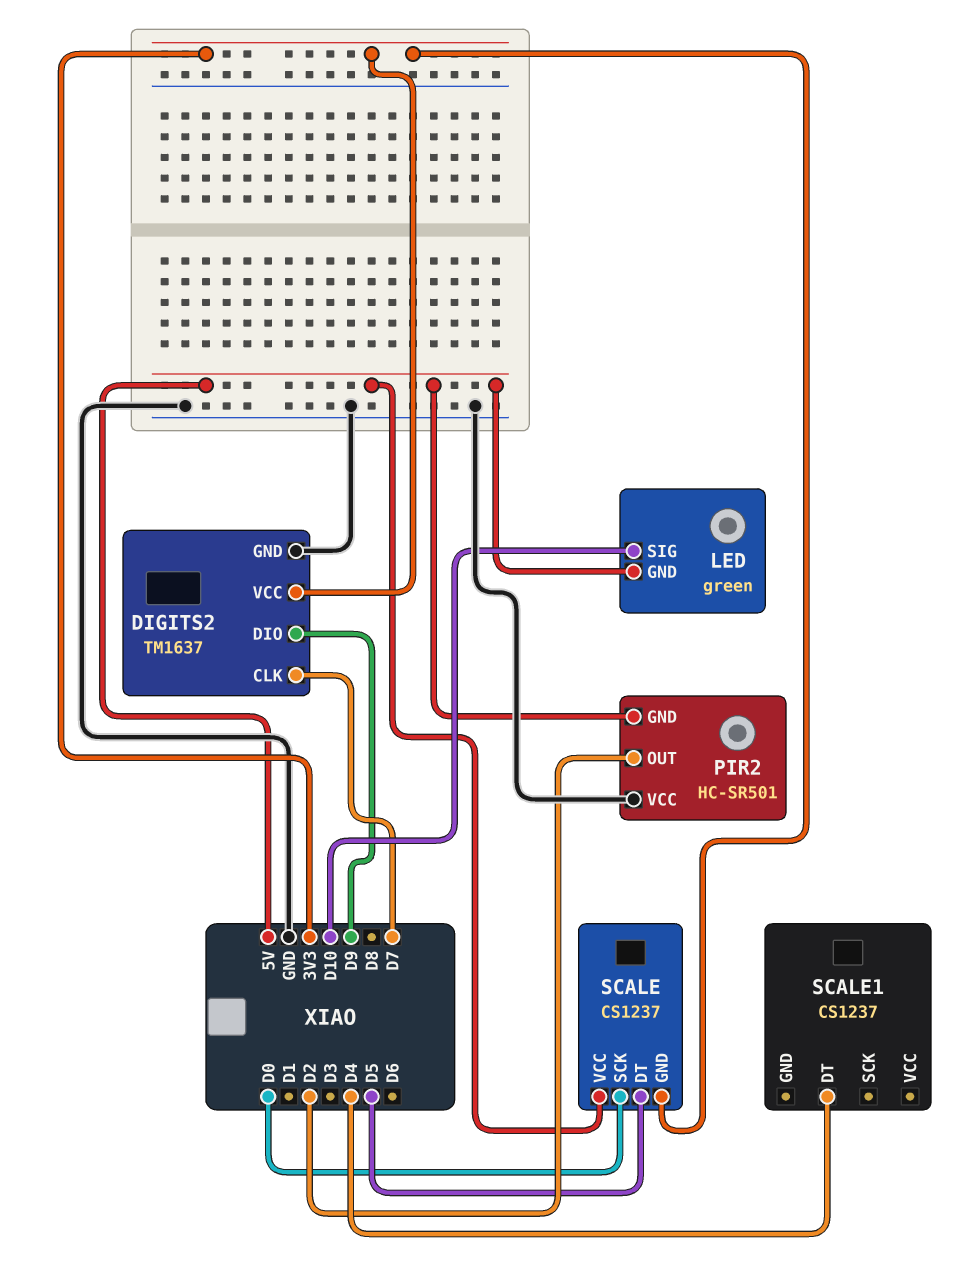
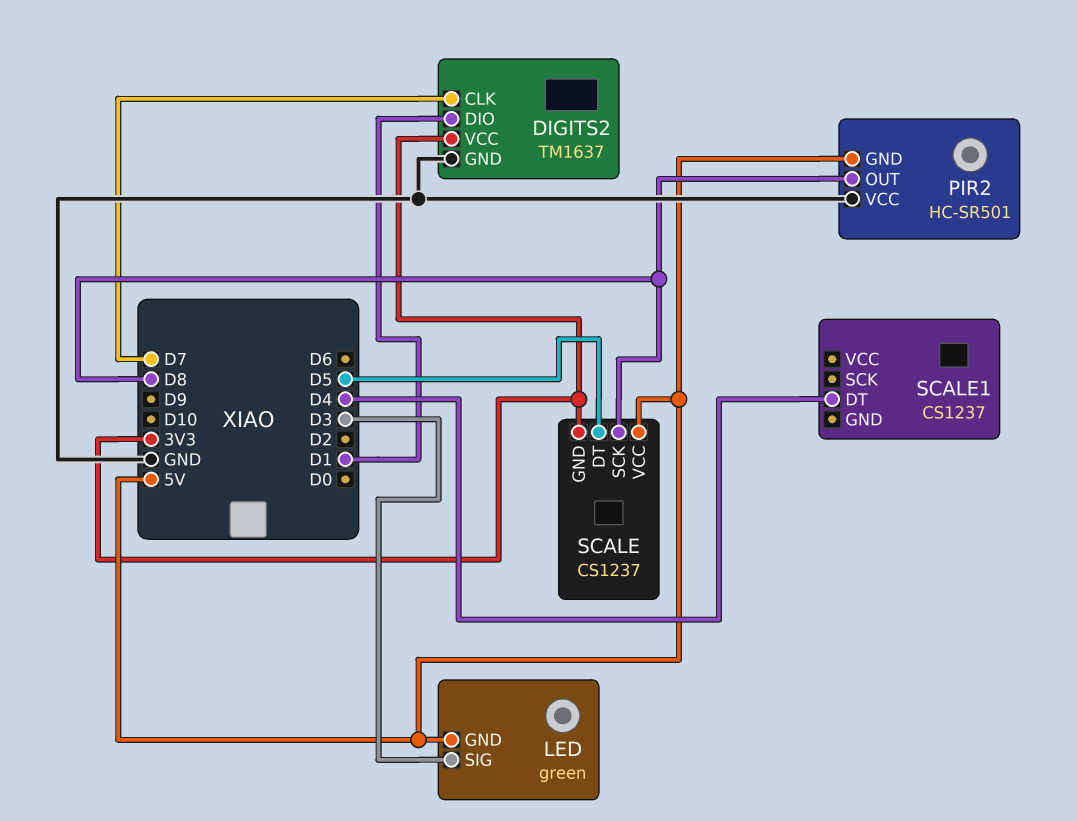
DIGITS2 pin DIO: D9 -> D1
LED pin SIG: D10 -> D3
PIR2 pin OUT: D2 -> D8
SCALE pin SCK: D0 -> D8

